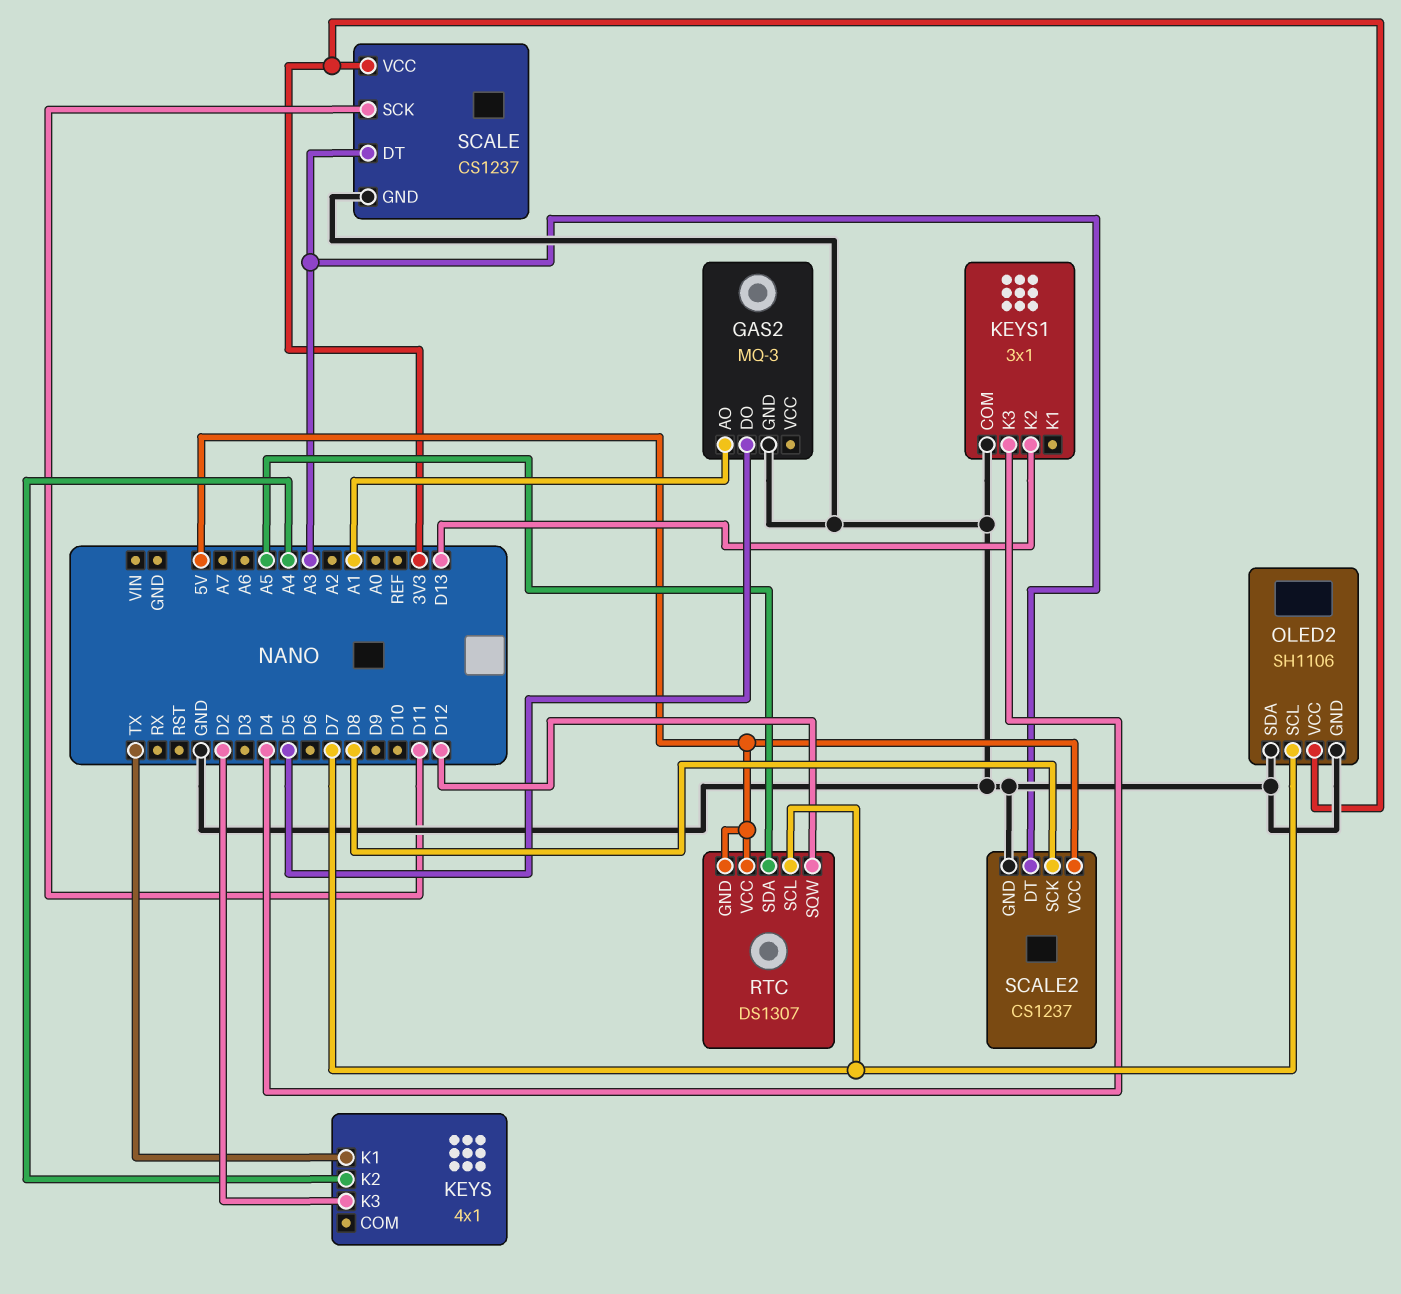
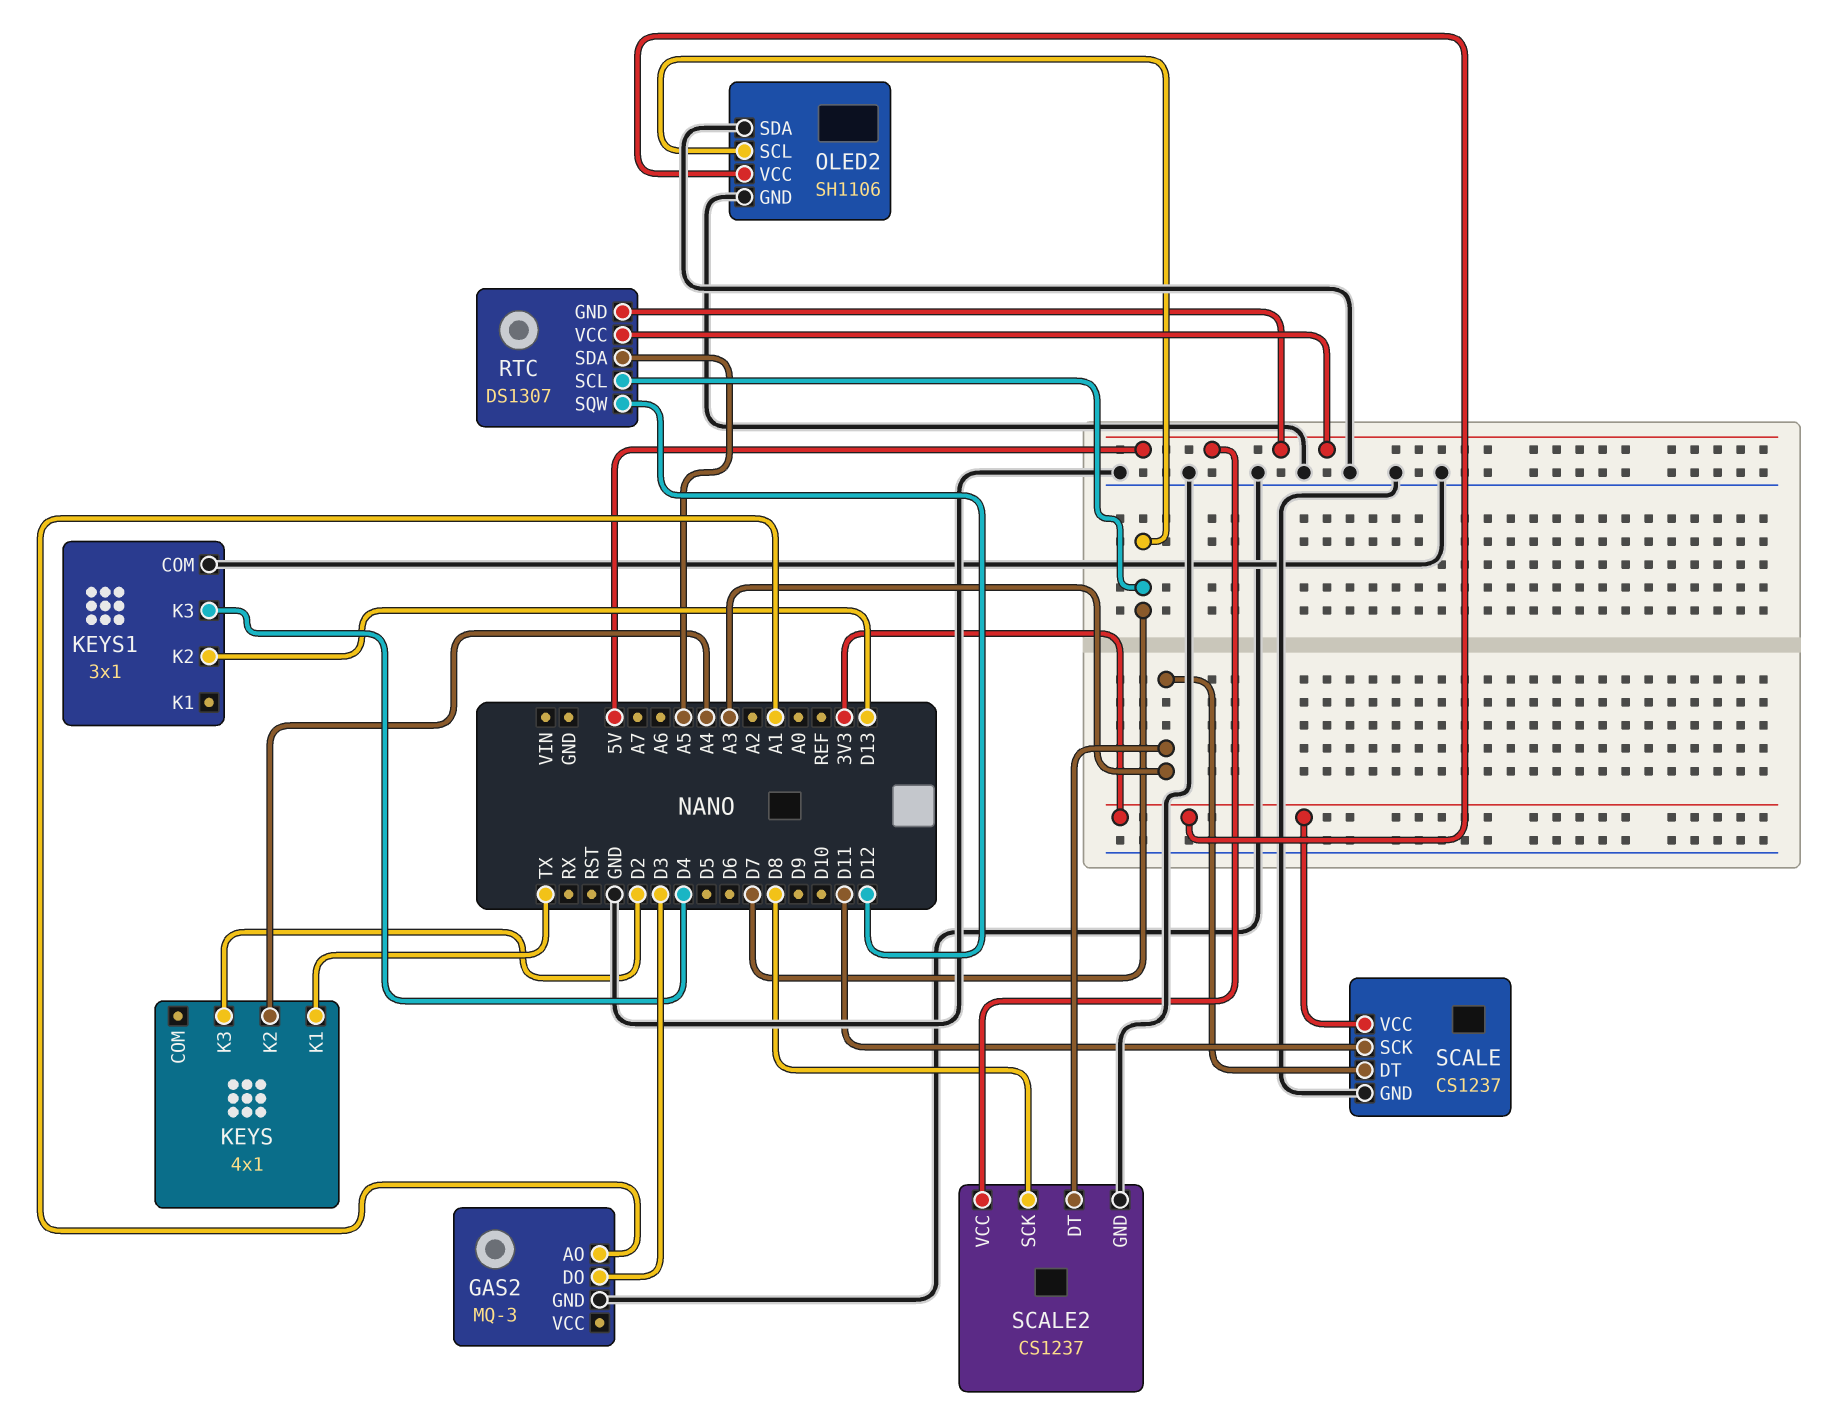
GAS2 pin DO: D5 -> D3

